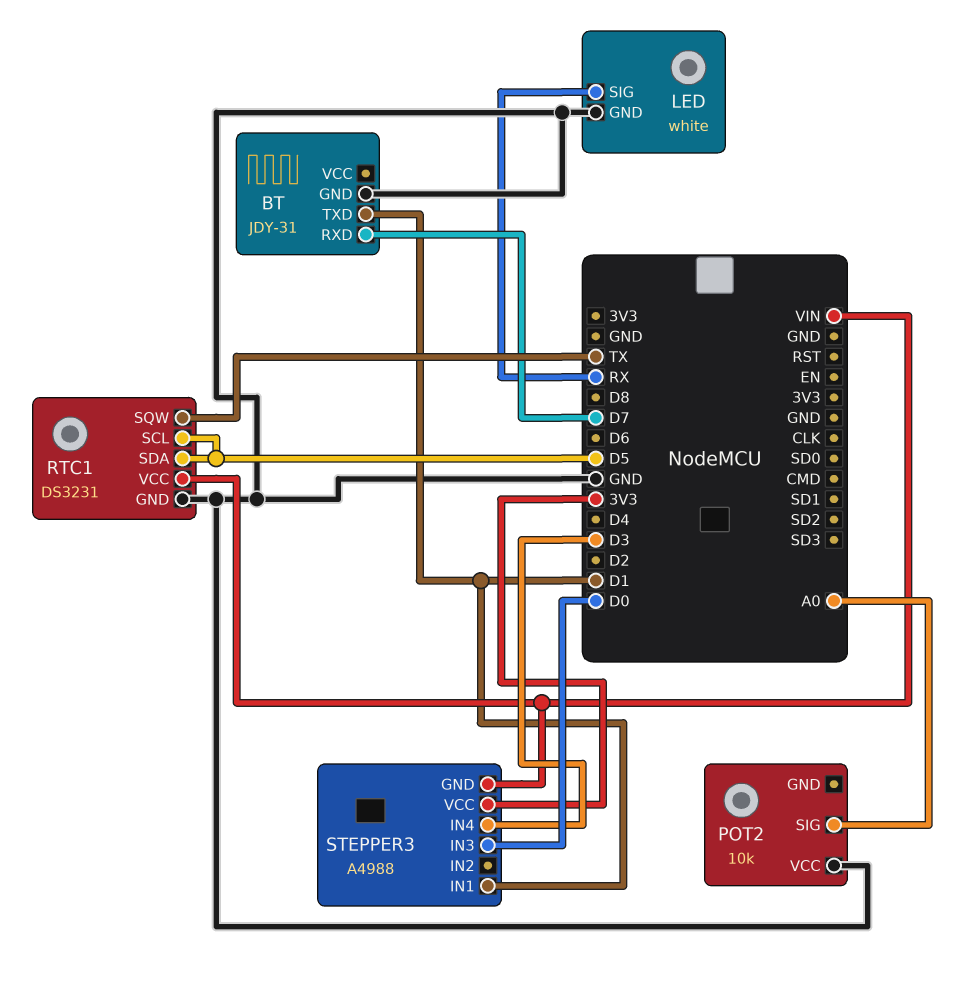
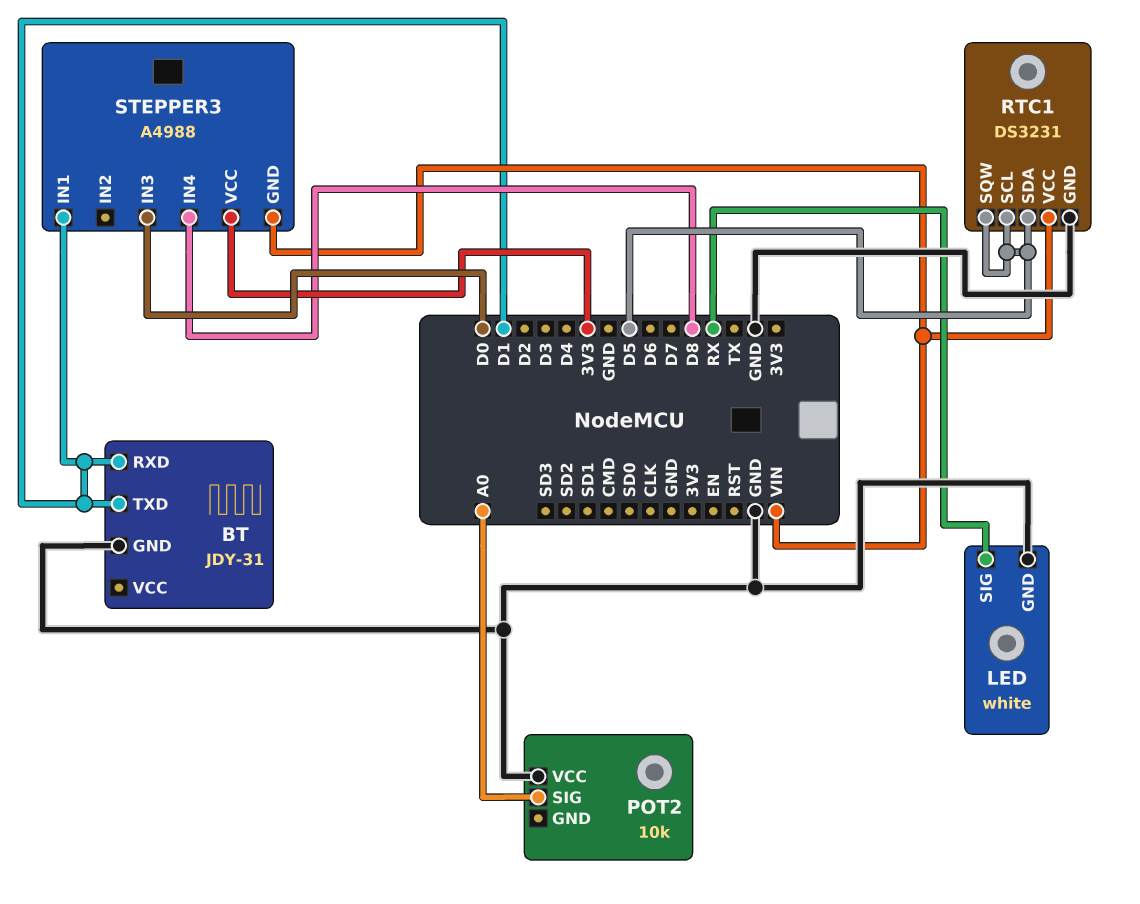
BT pin RXD: D7 -> D1
RTC1 pin SQW: TX -> D5
STEPPER3 pin IN4: D3 -> D8

